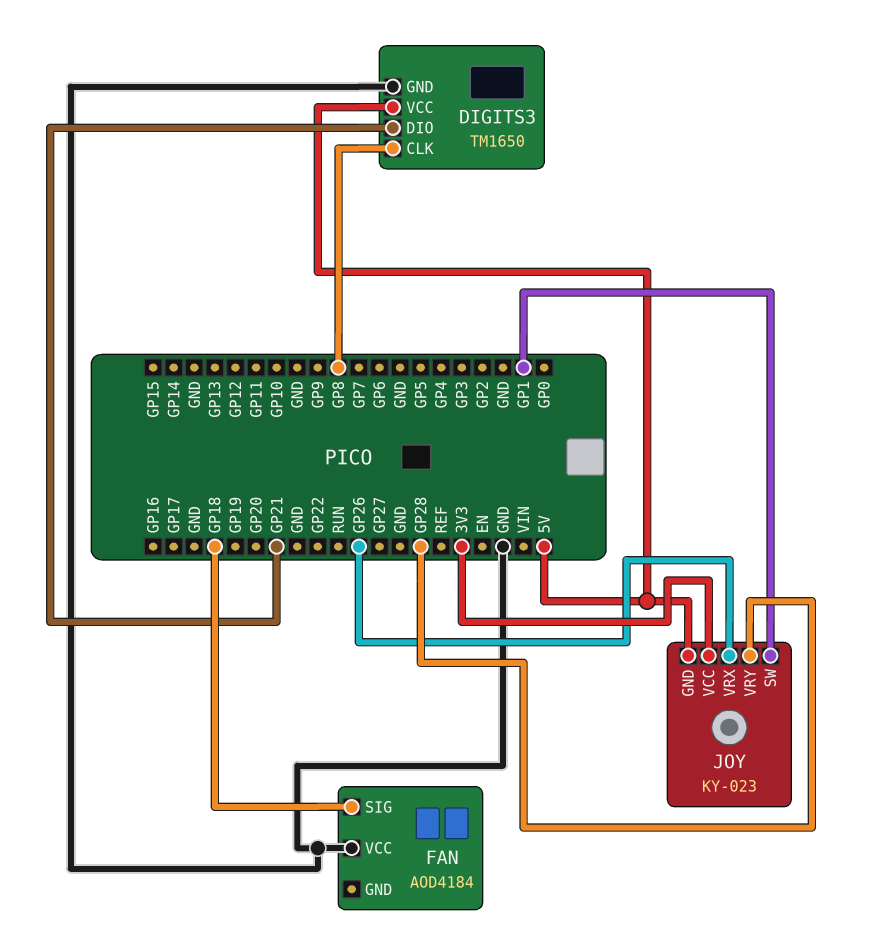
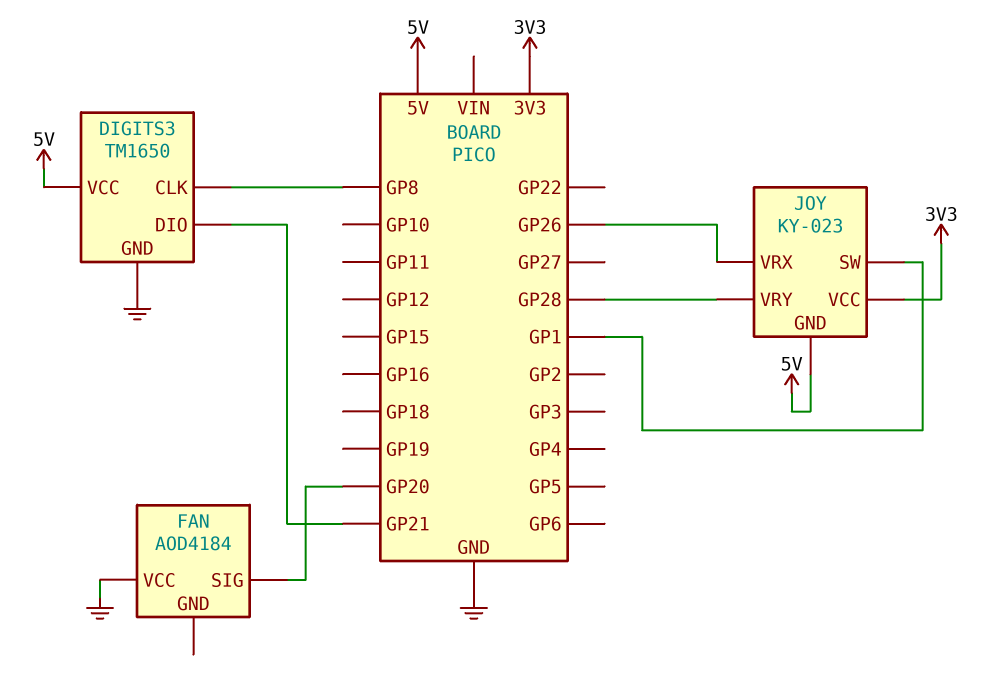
FAN pin SIG: GP18 -> GP20

